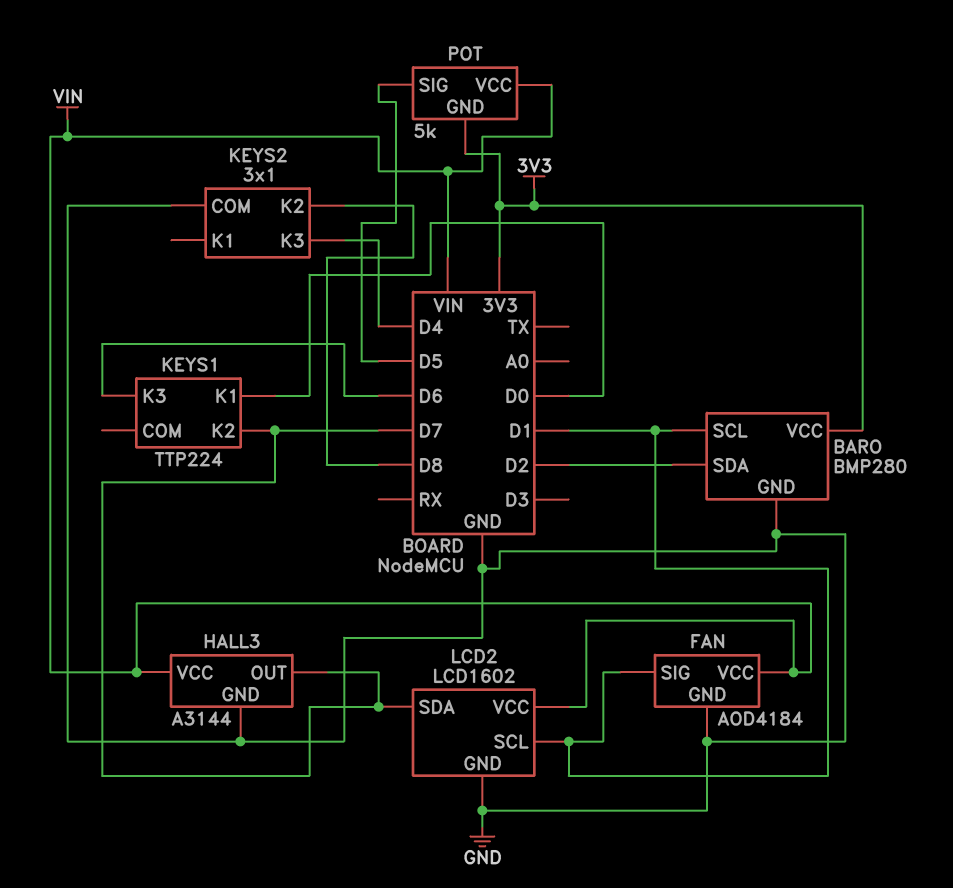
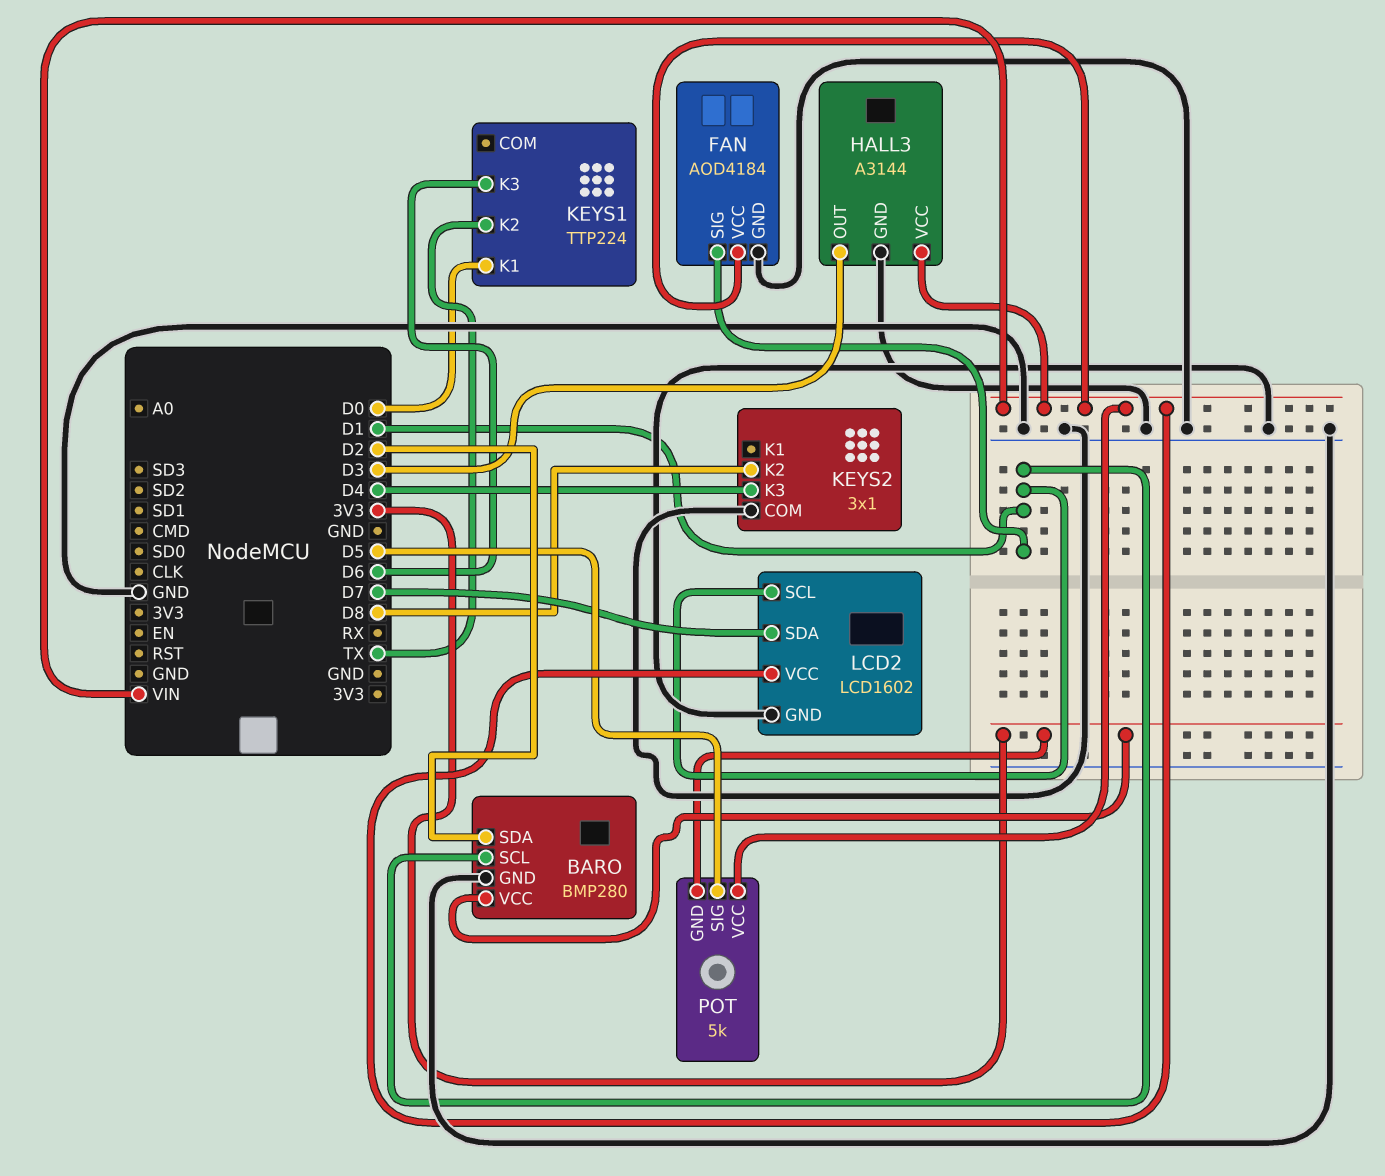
HALL3 pin OUT: D7 -> D3
KEYS1 pin K2: D7 -> TX

